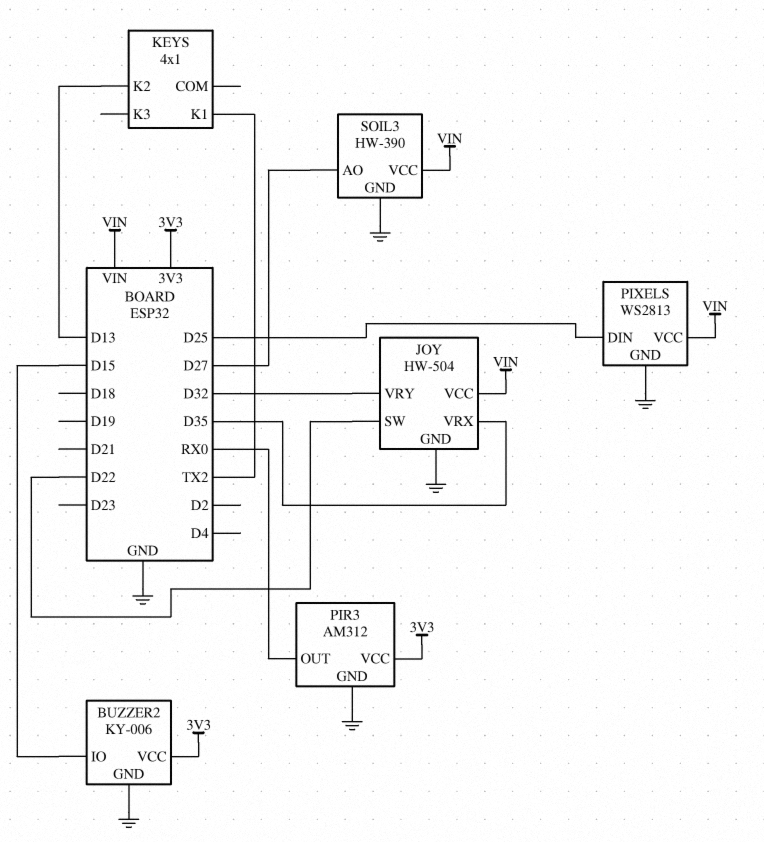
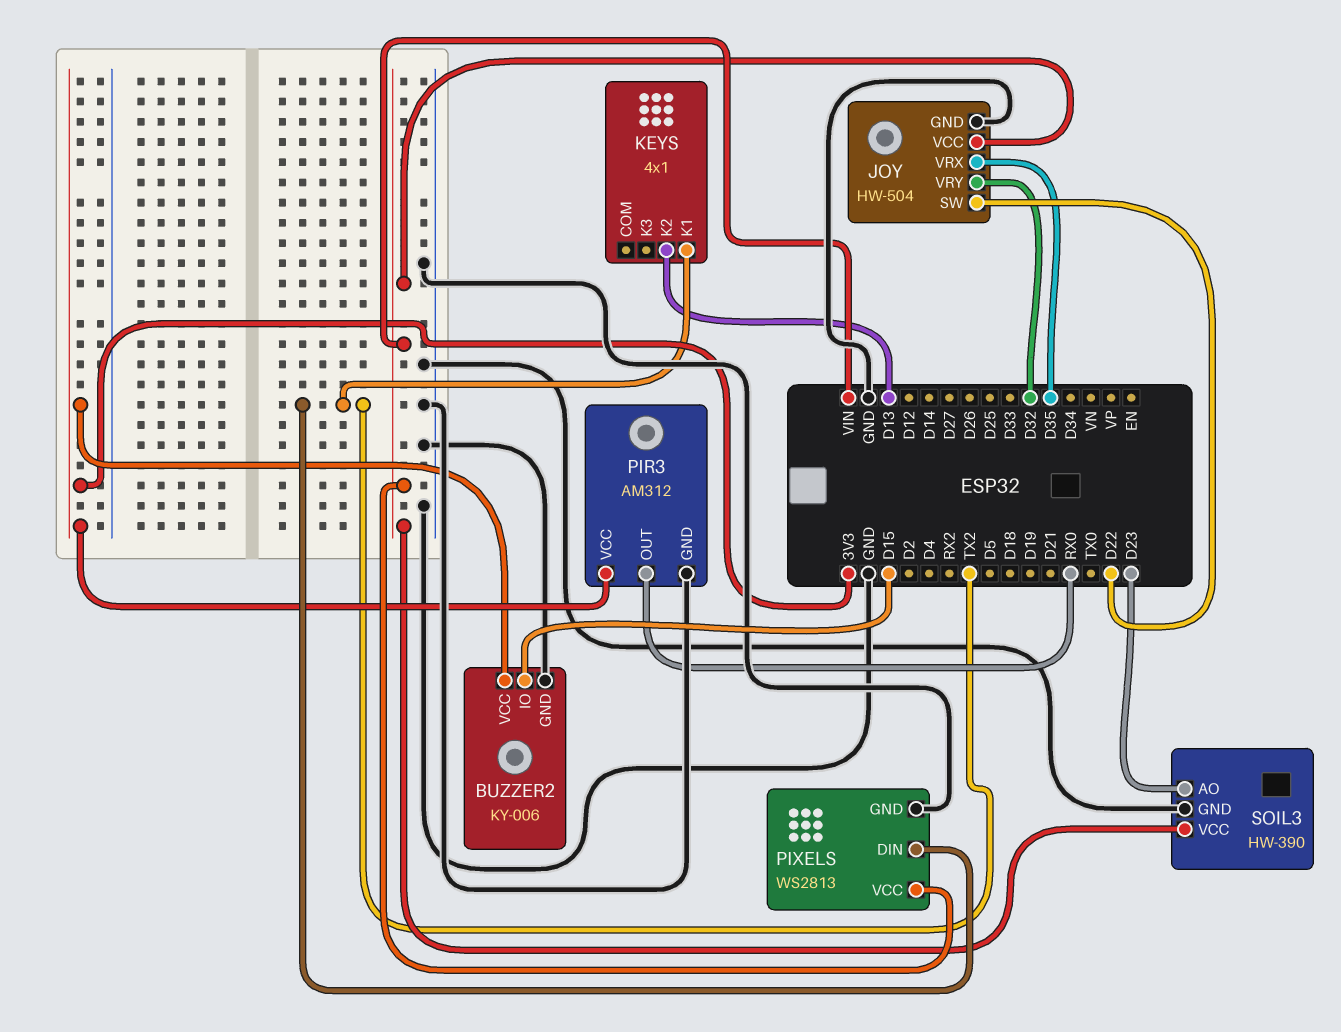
PIXELS pin DIN: D25 -> TX2
SOIL3 pin AO: D27 -> D23

